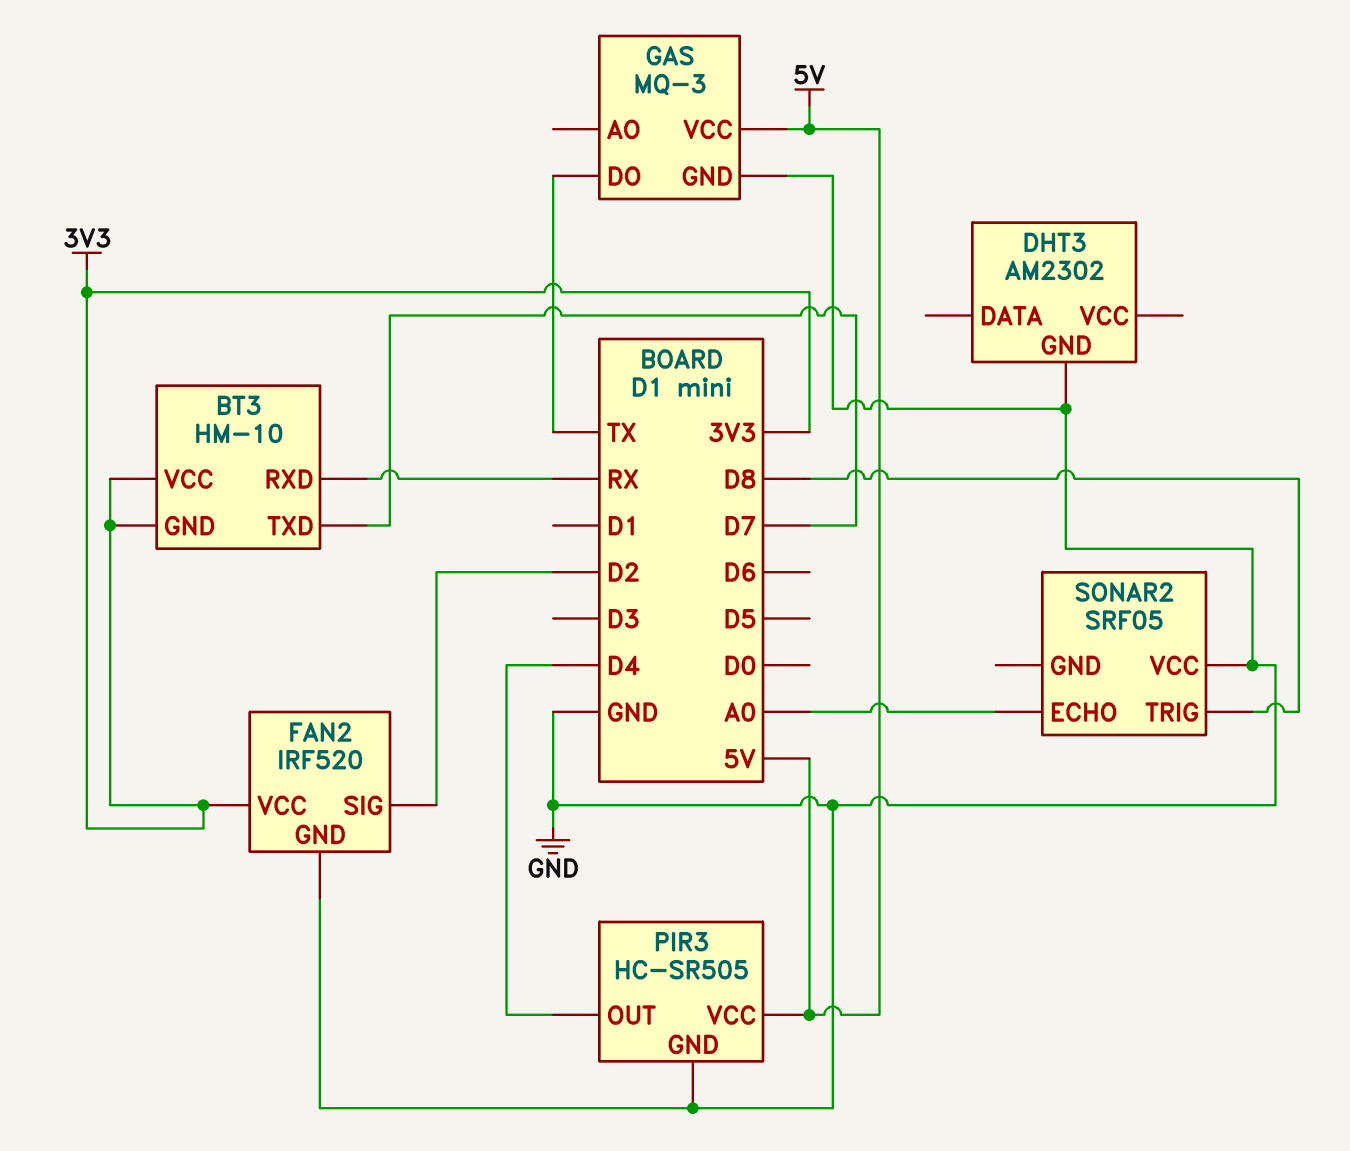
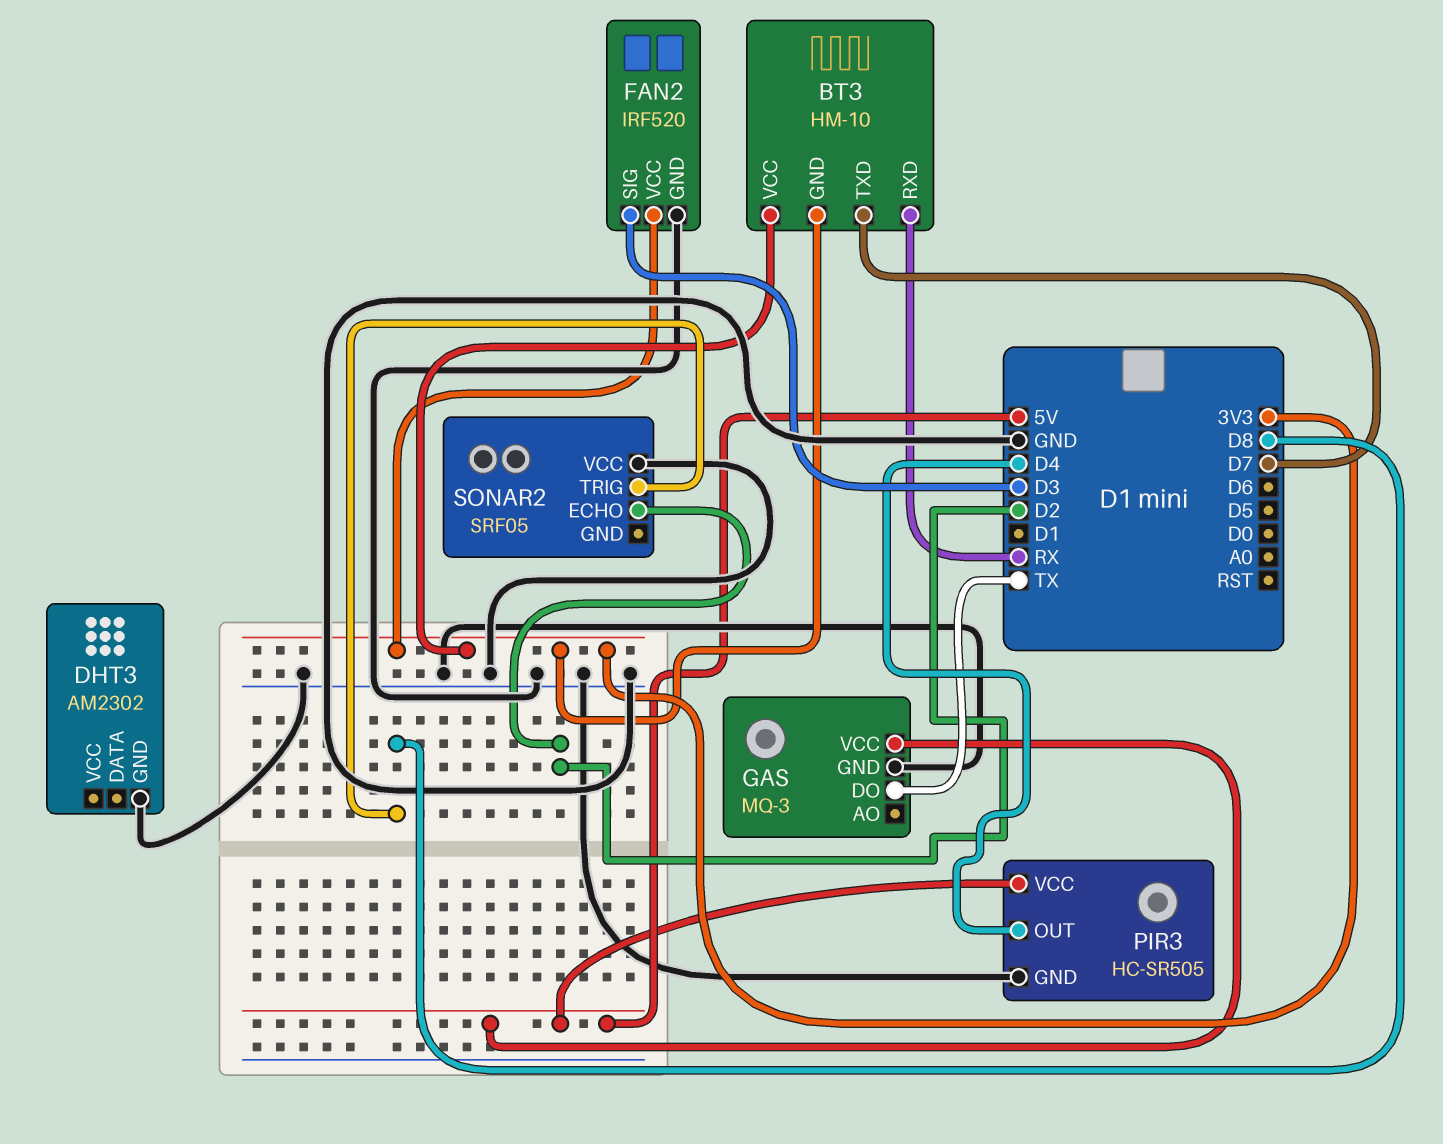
FAN2 pin SIG: D2 -> D3
SONAR2 pin ECHO: A0 -> D2

